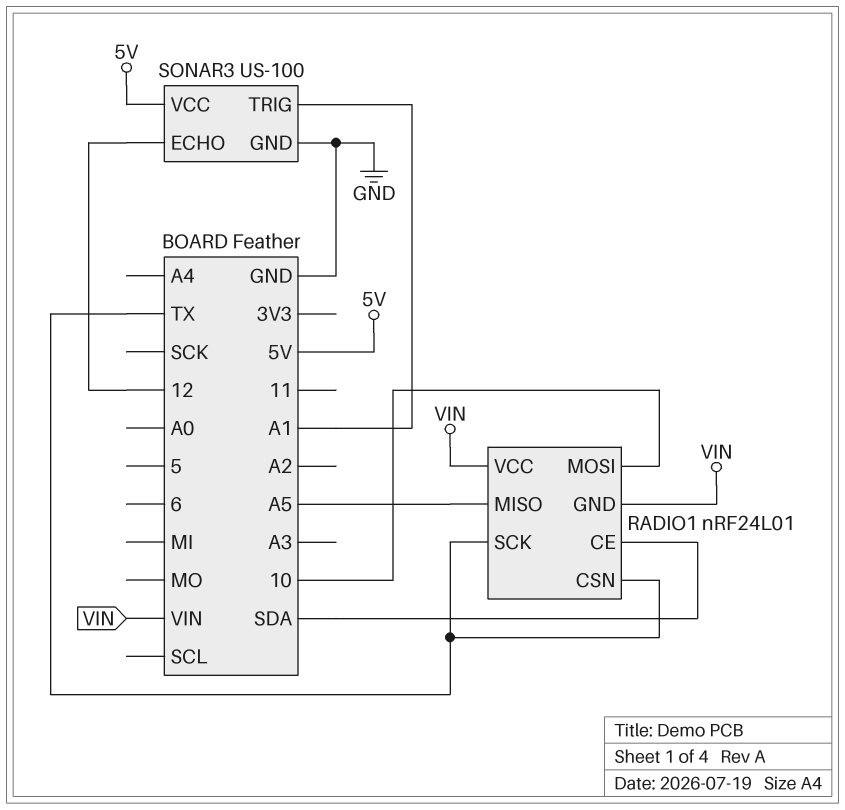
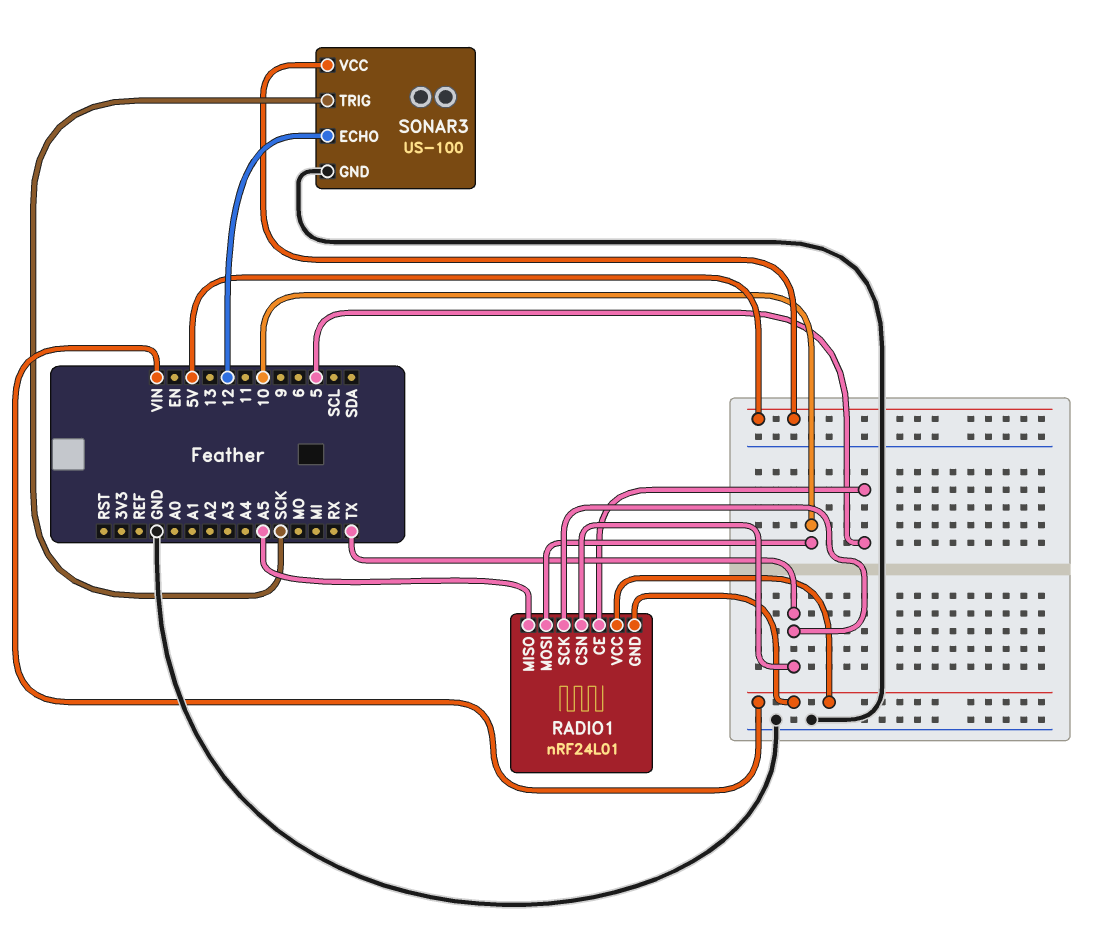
RADIO1 pin CE: SDA -> 5
SONAR3 pin TRIG: A1 -> SCK

